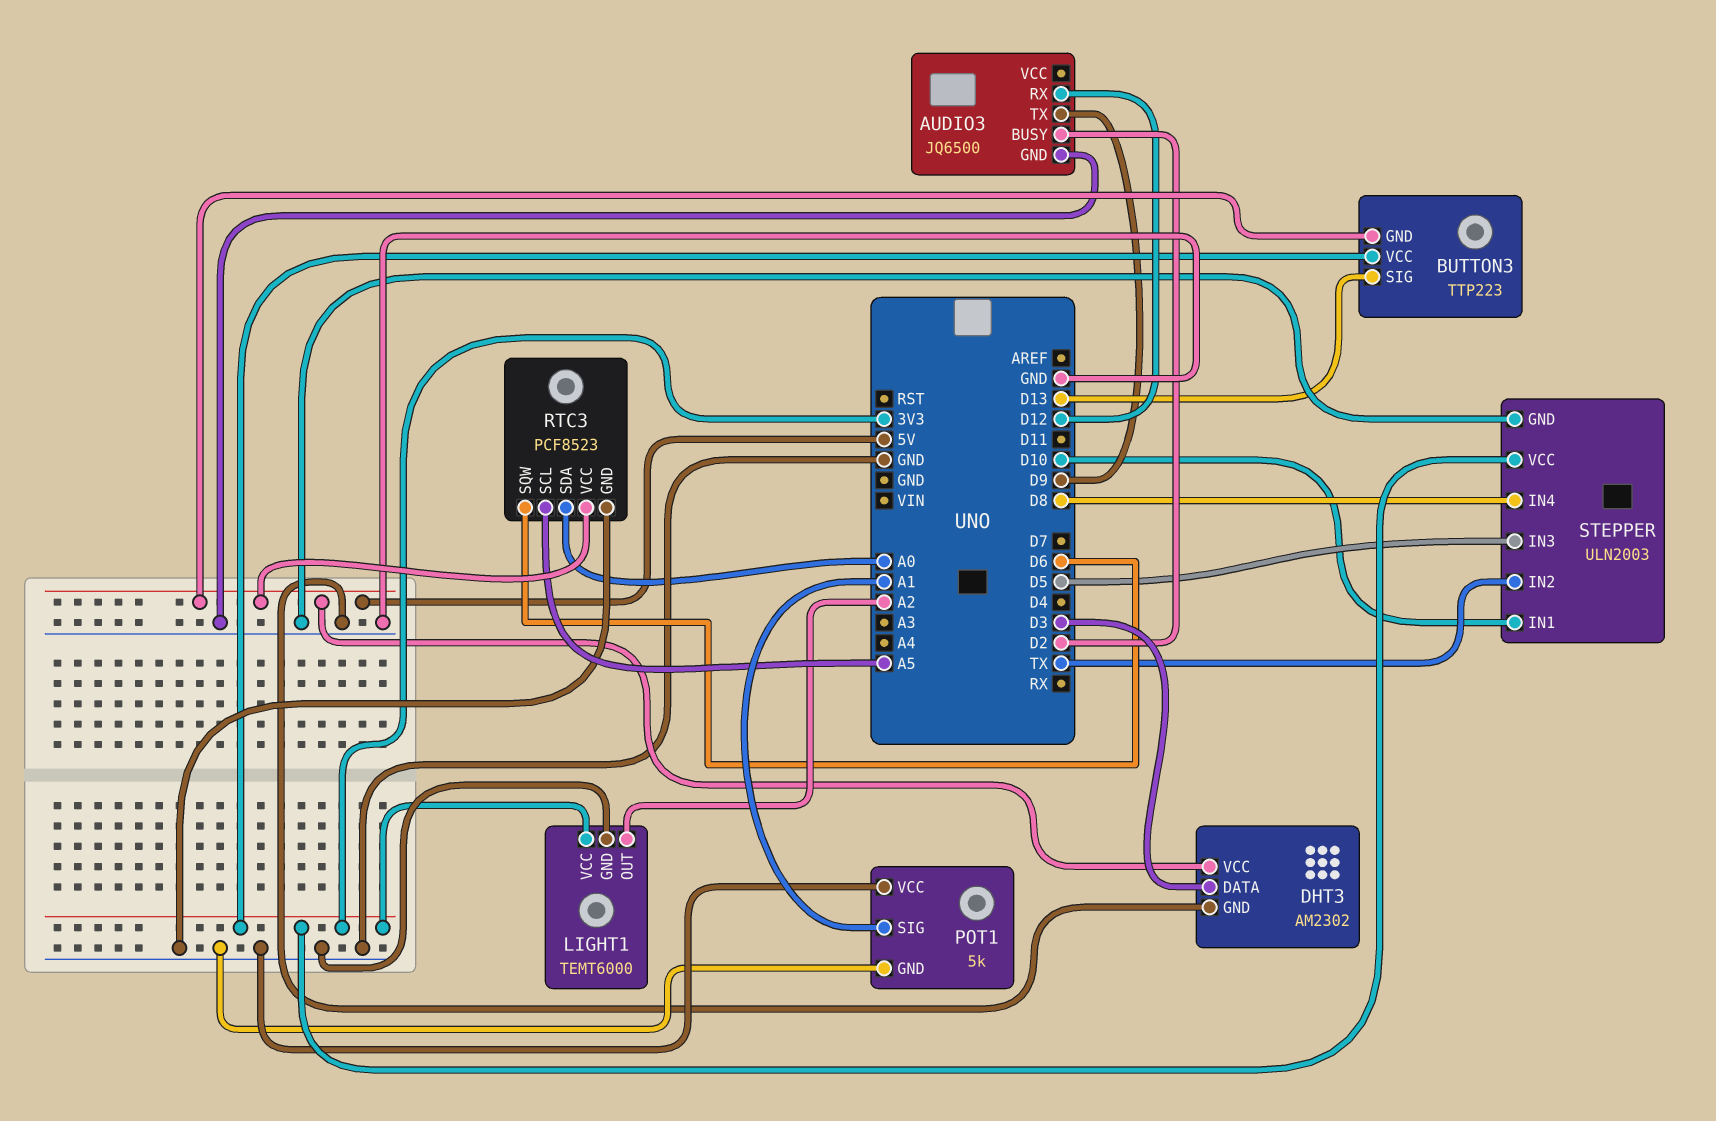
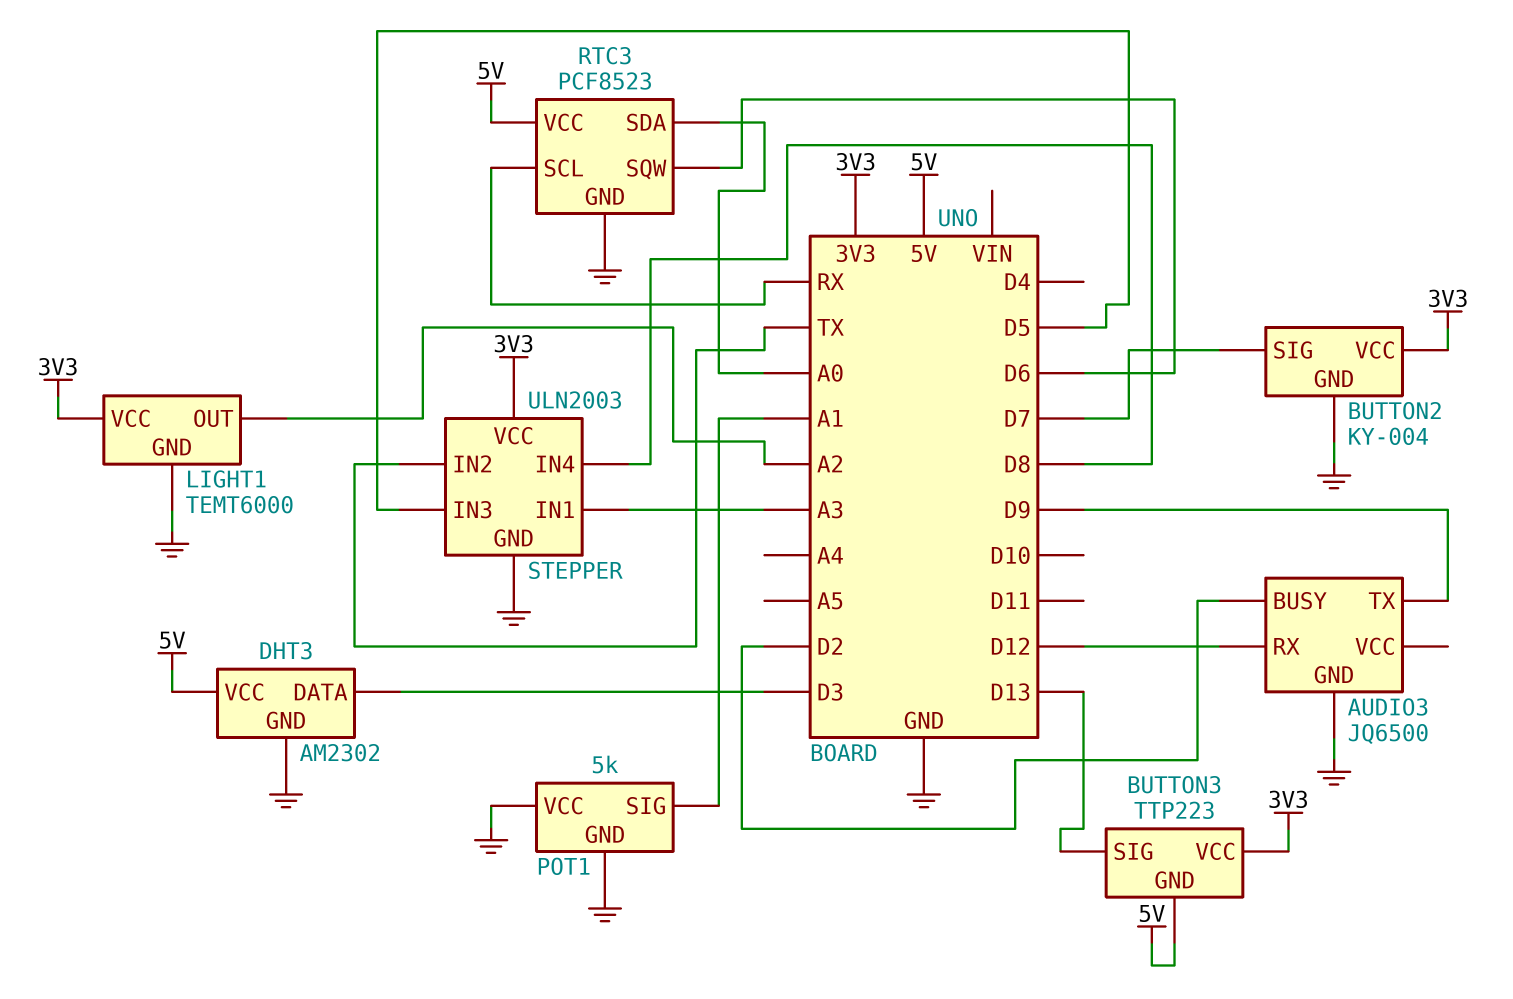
BUTTON2: none -> KY-004
BUTTON2 pin GND: none -> GND
BUTTON2 pin SIG: none -> D7
BUTTON2 pin VCC: none -> 3V3
RTC3 pin SCL: A5 -> RX
STEPPER pin IN1: D10 -> A3

